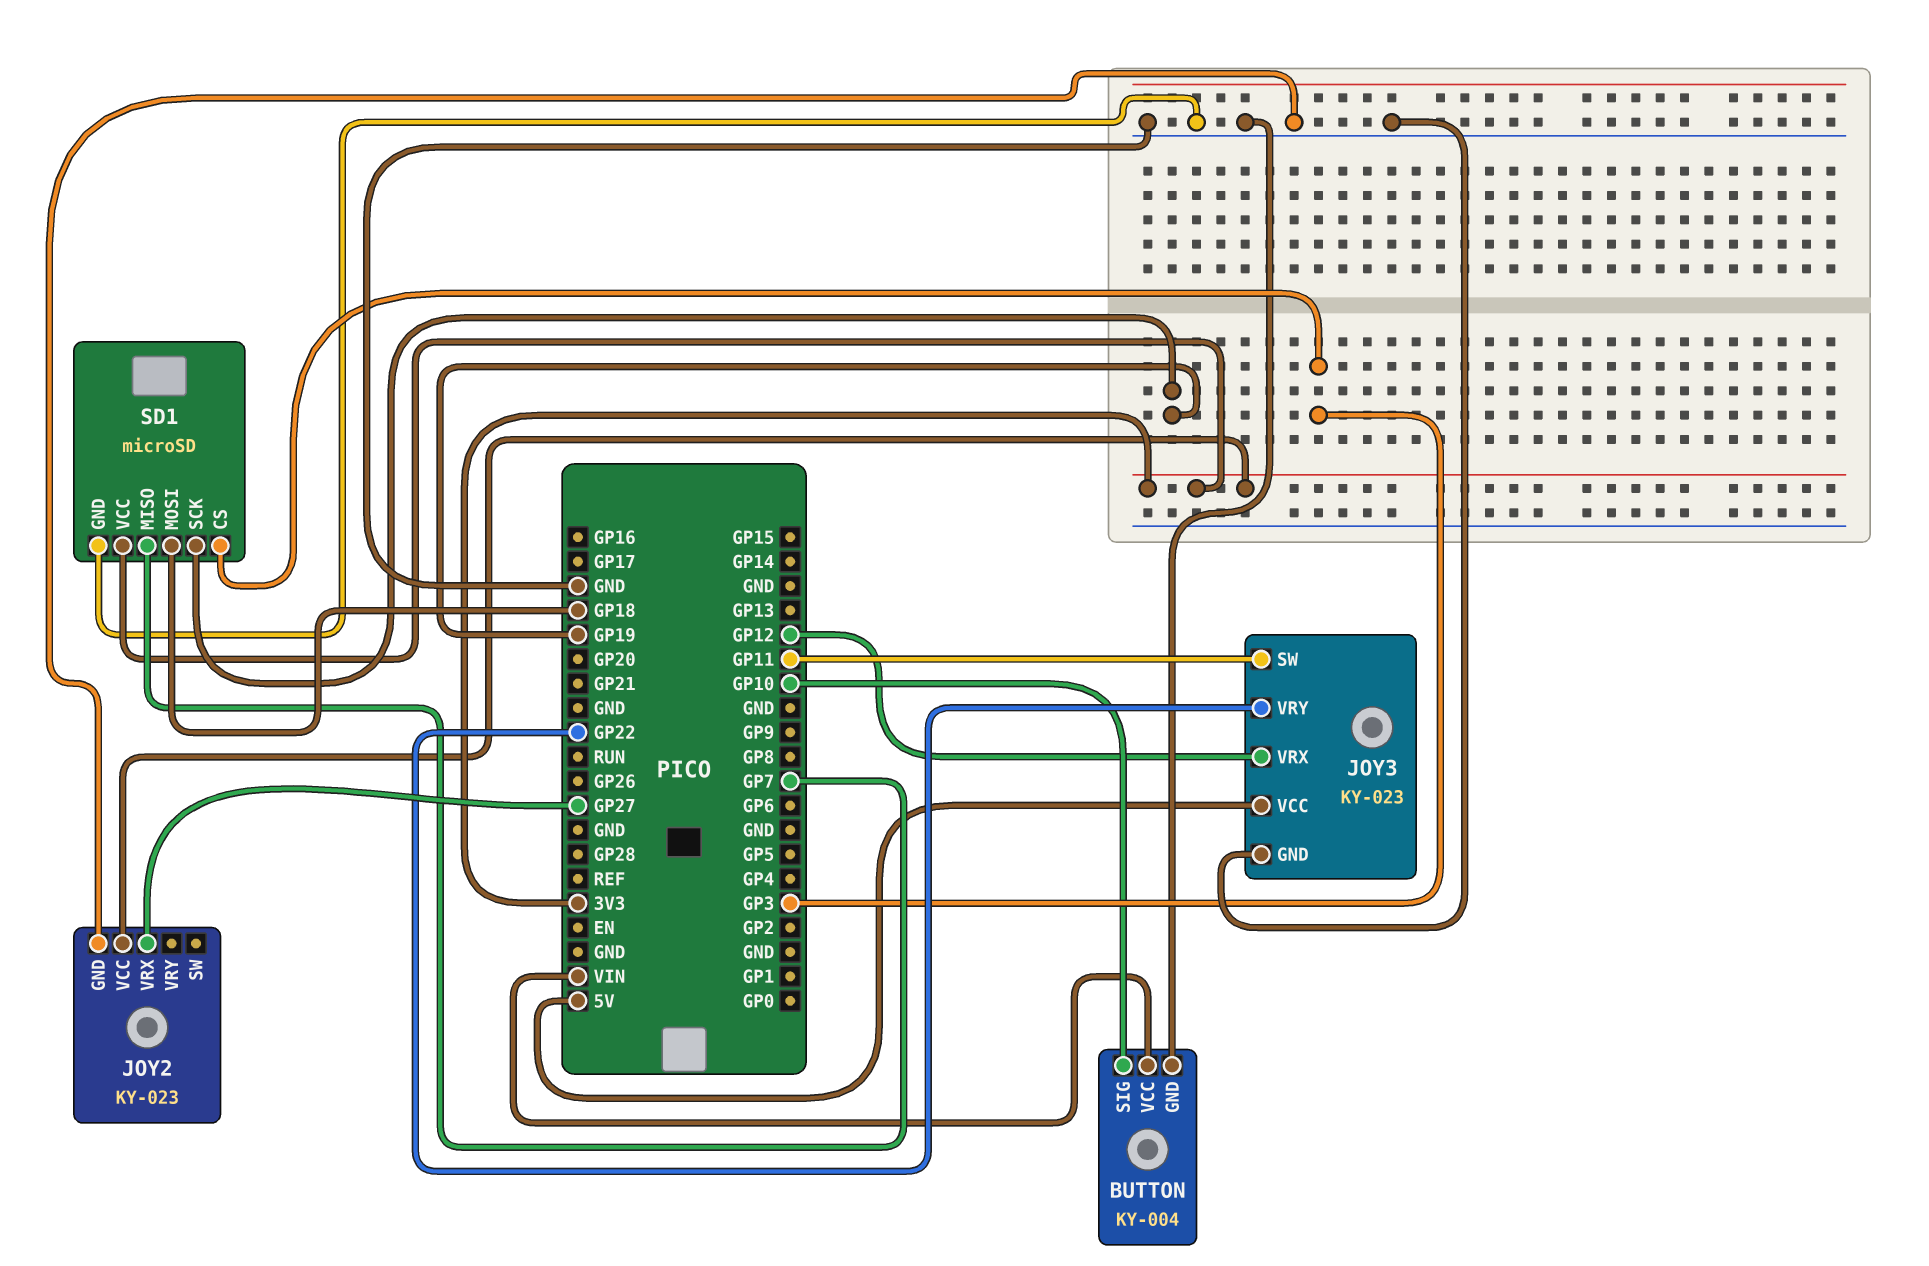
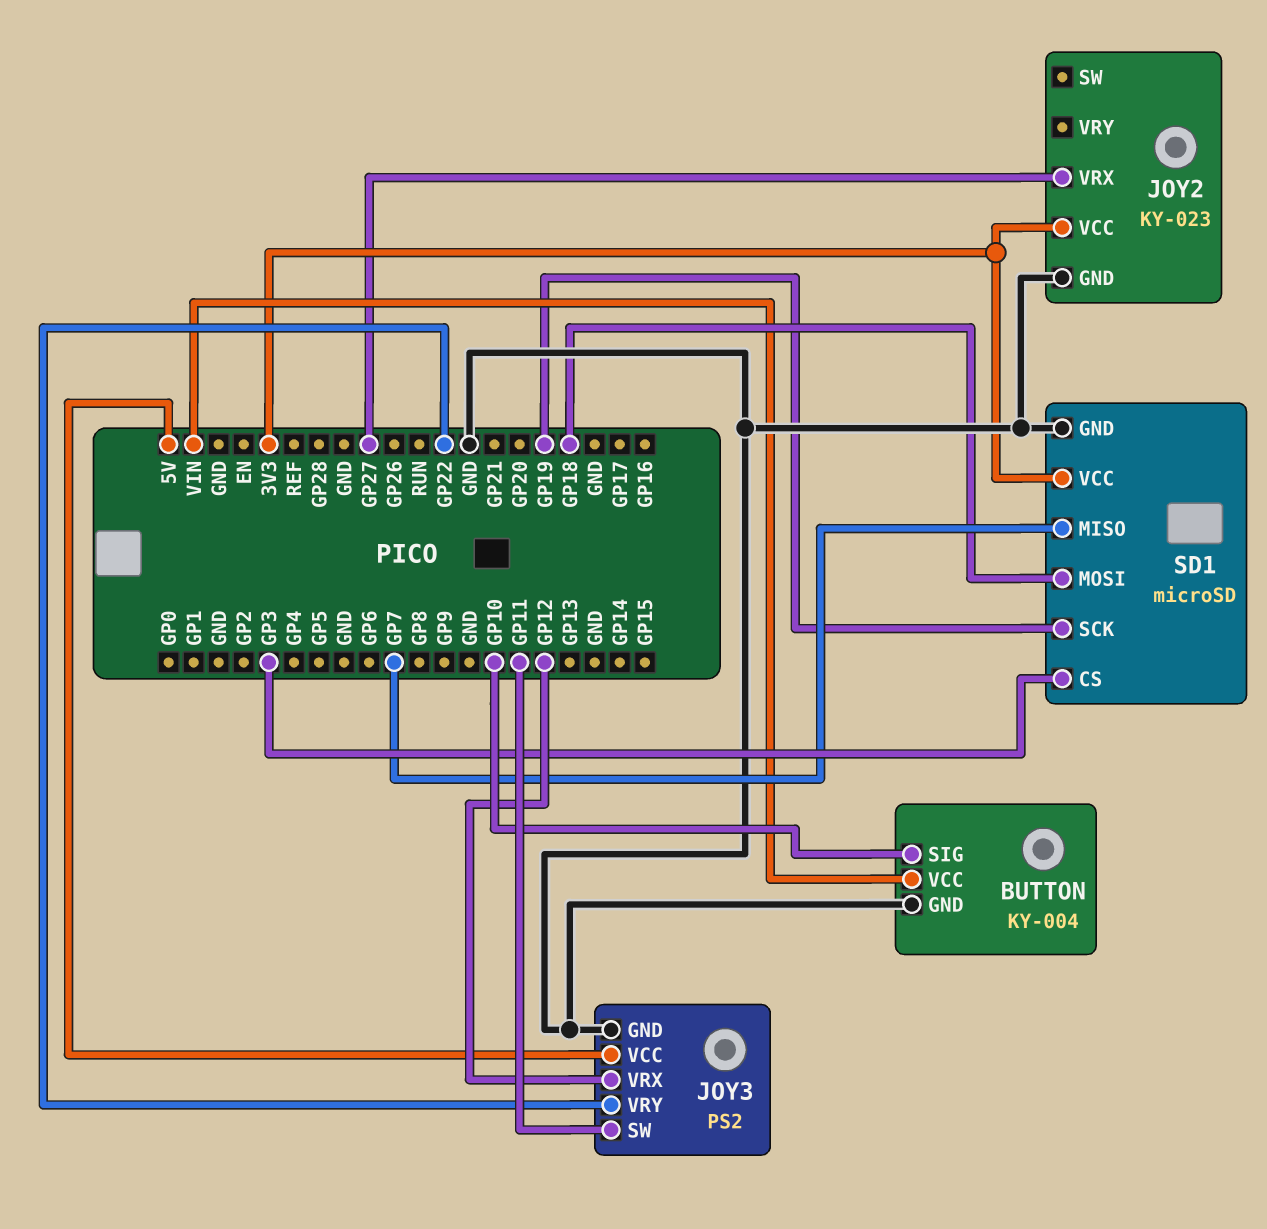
JOY3: KY-023 -> PS2

